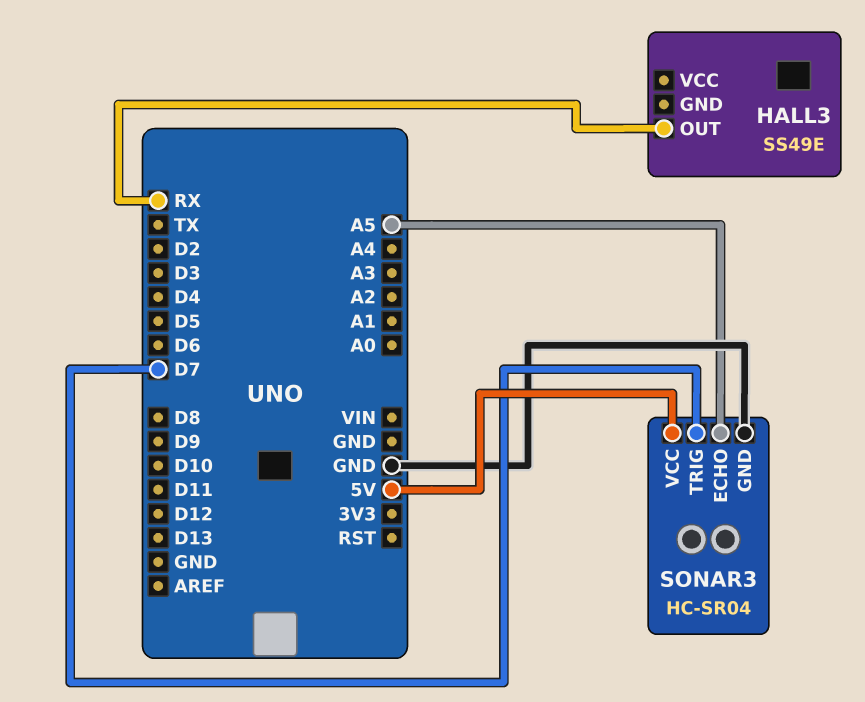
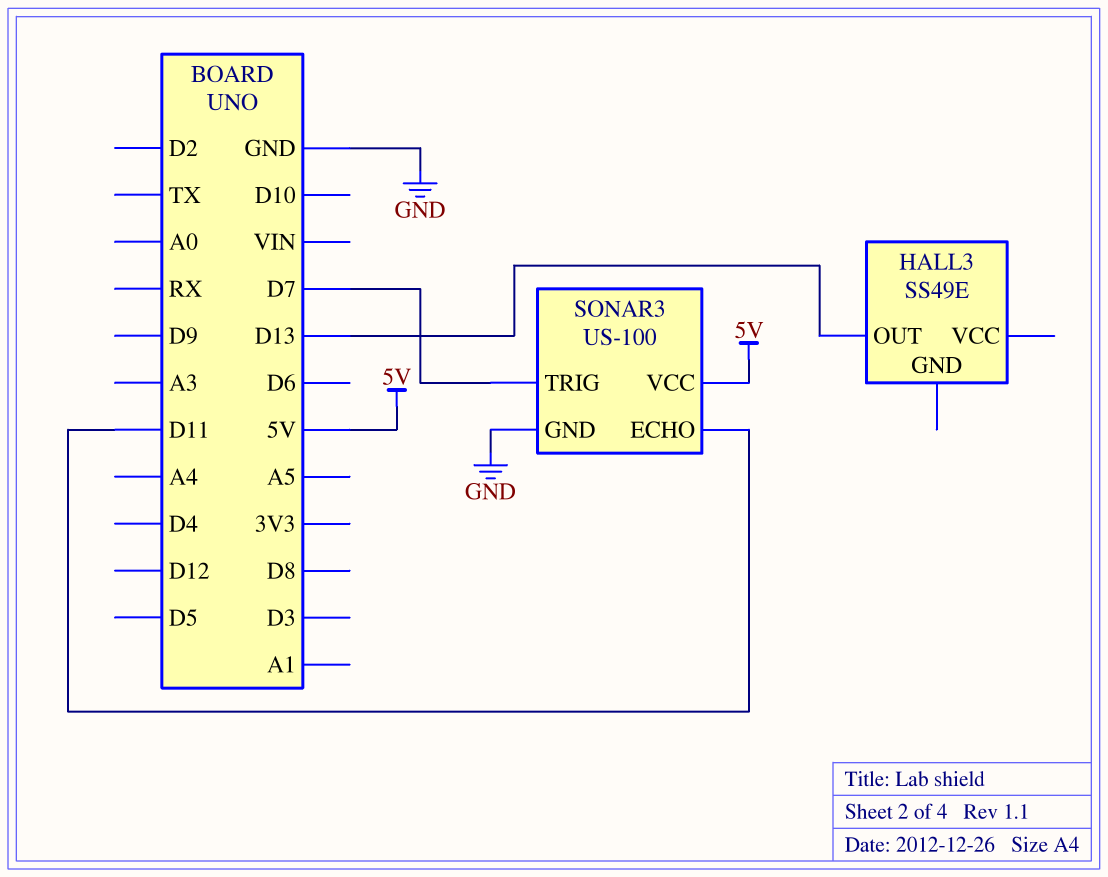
HALL3 pin OUT: RX -> D13
SONAR3: HC-SR04 -> US-100
SONAR3 pin ECHO: A5 -> D11

